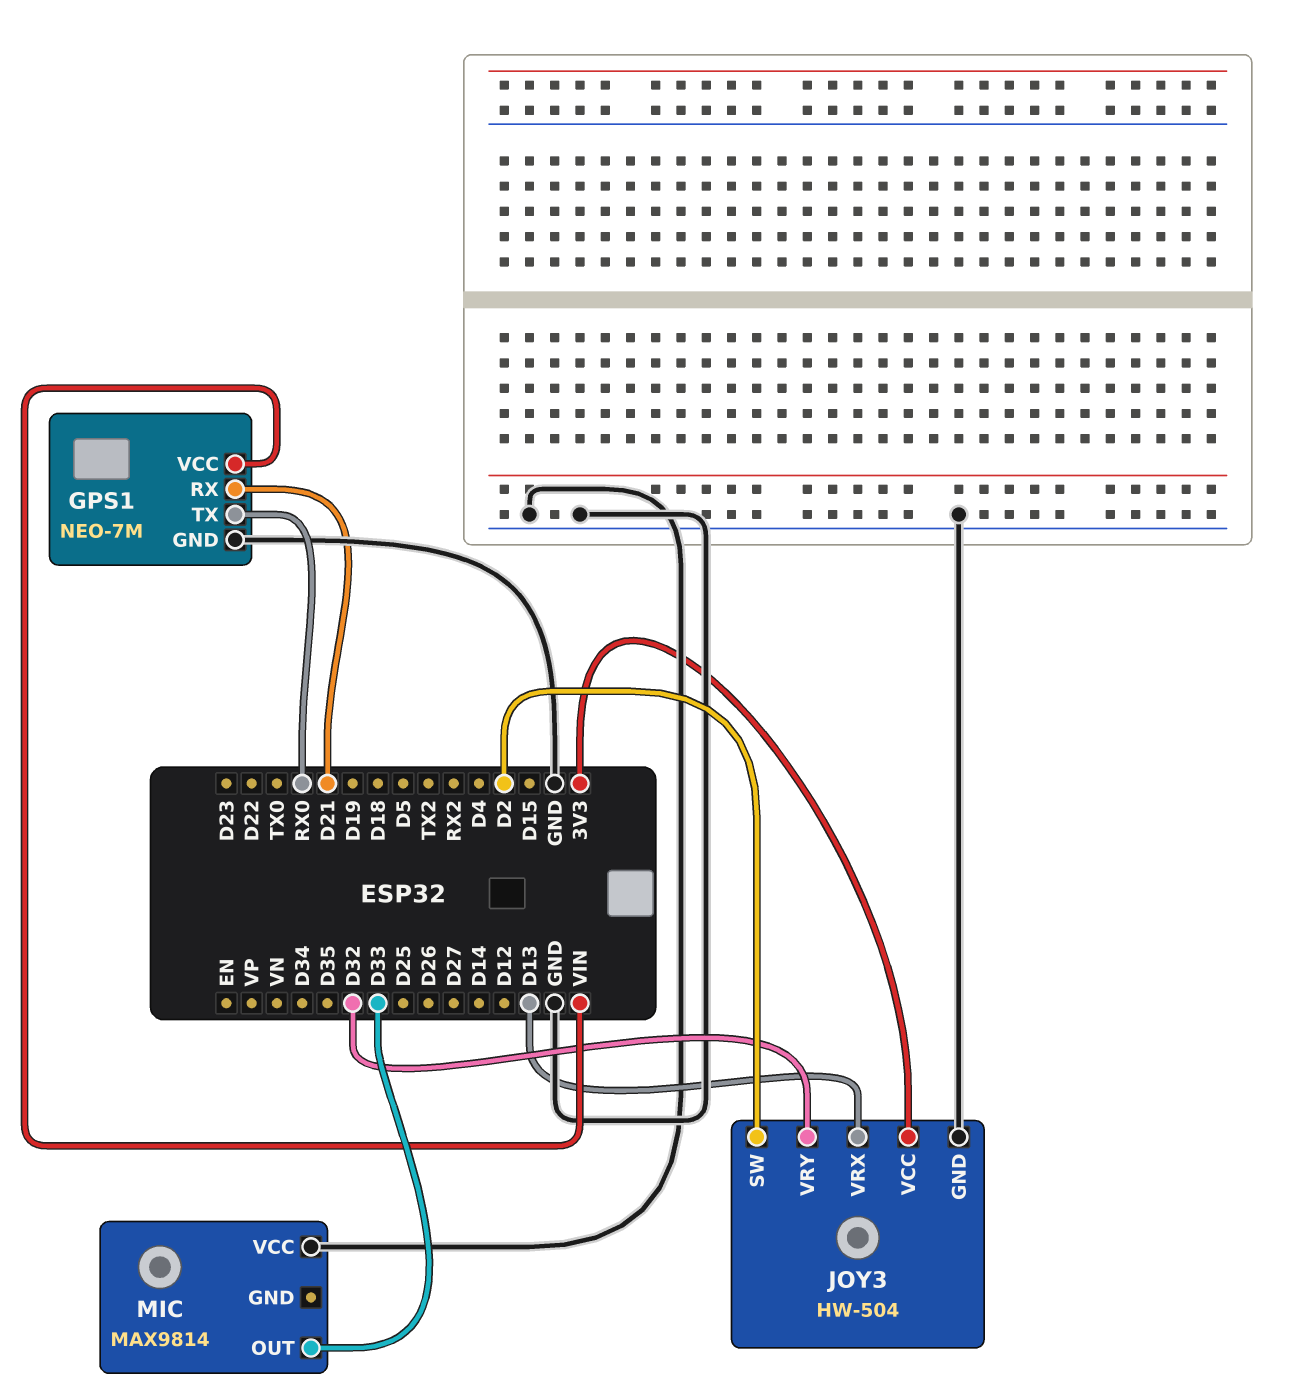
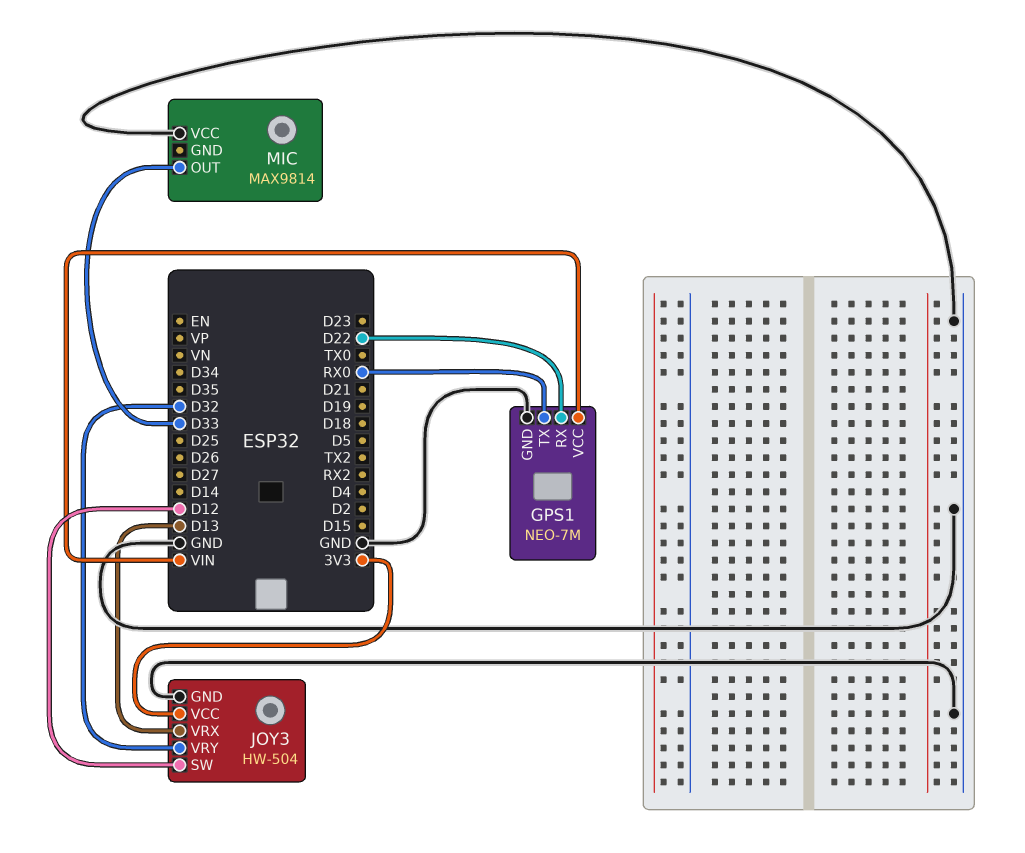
GPS1 pin RX: D21 -> D22
JOY3 pin SW: D2 -> D12

